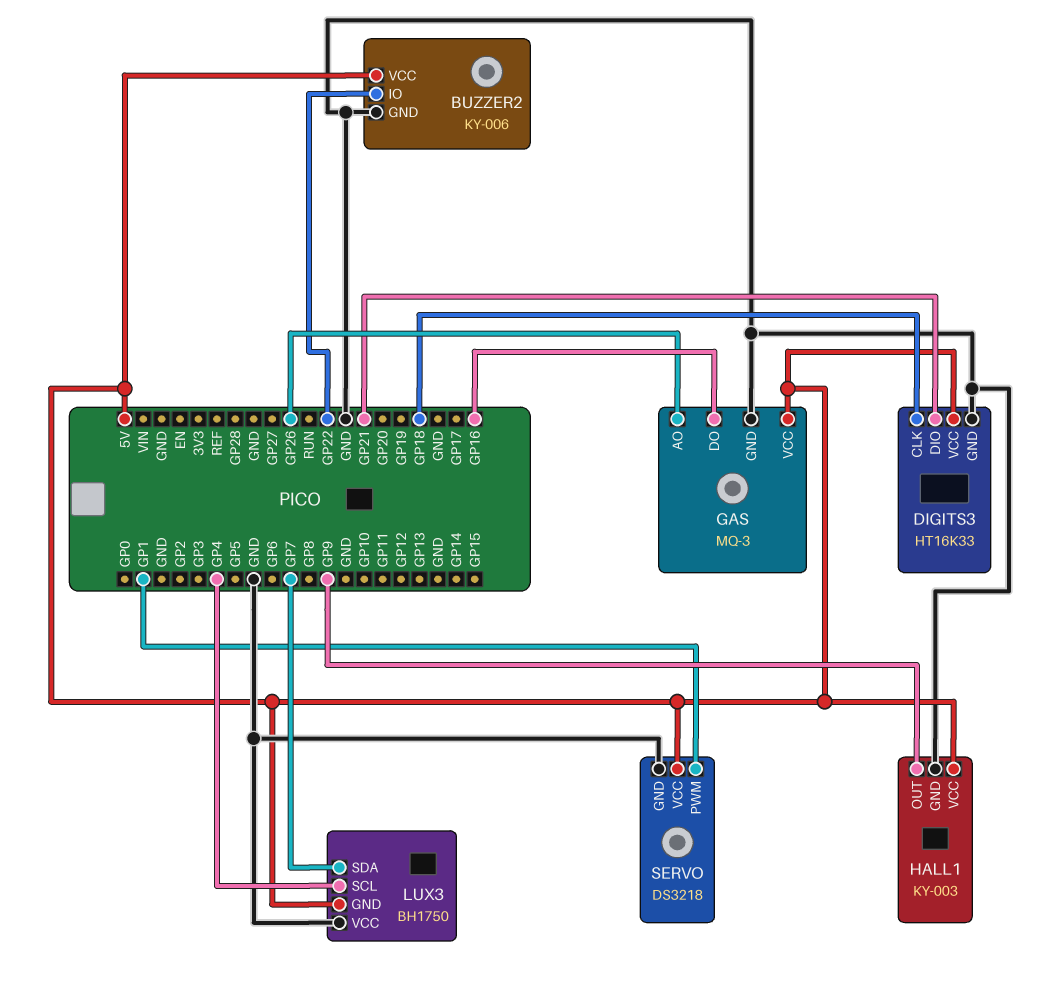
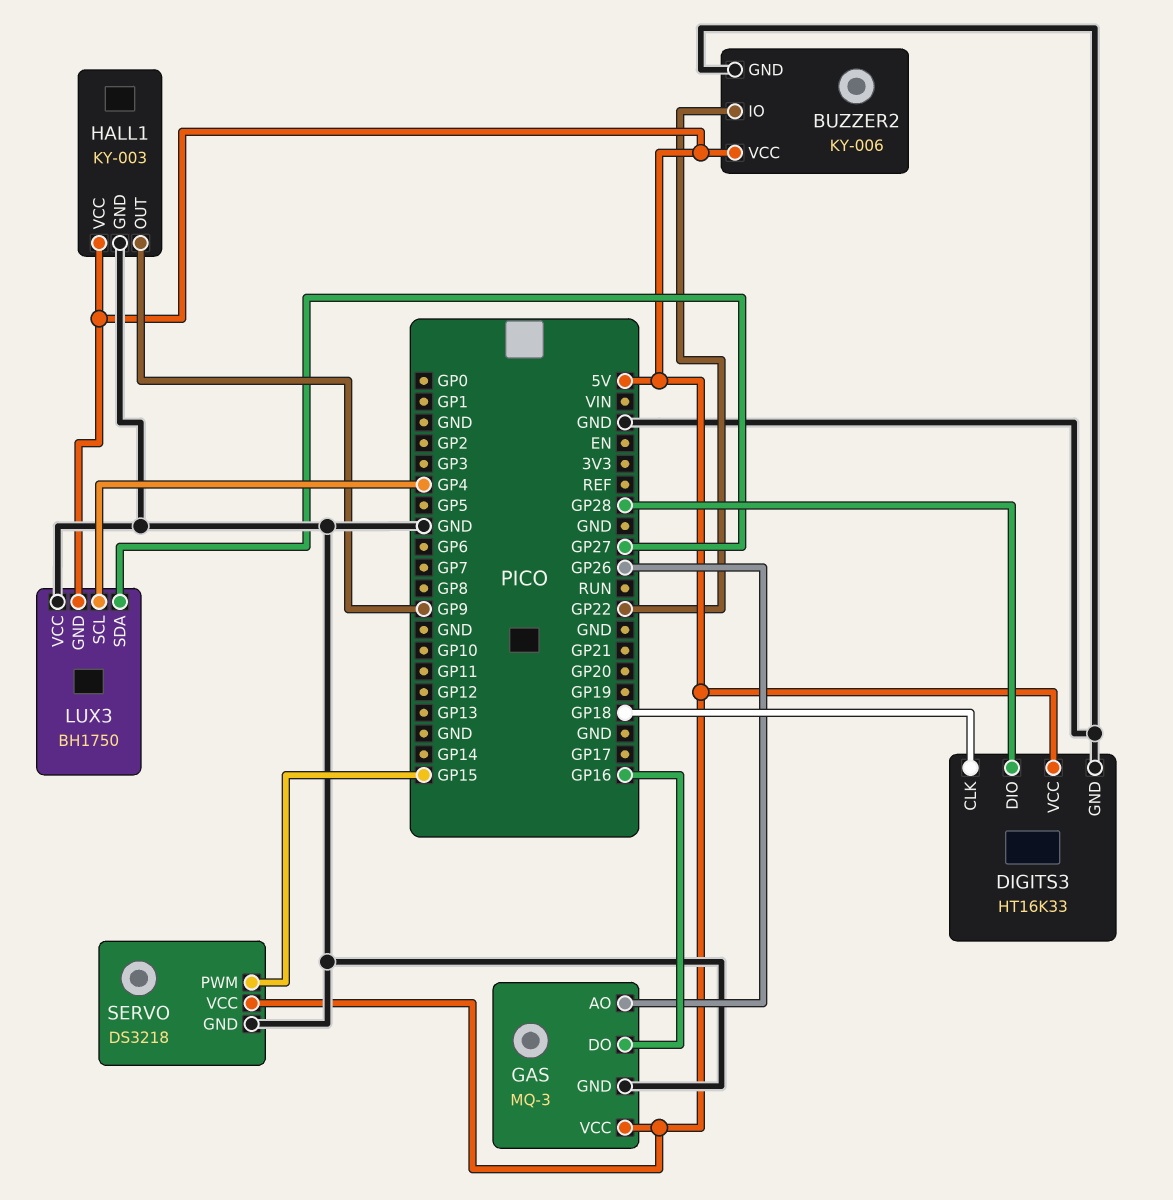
DIGITS3 pin DIO: GP21 -> GP28
LUX3 pin SDA: GP7 -> GP27
SERVO pin PWM: GP1 -> GP15

